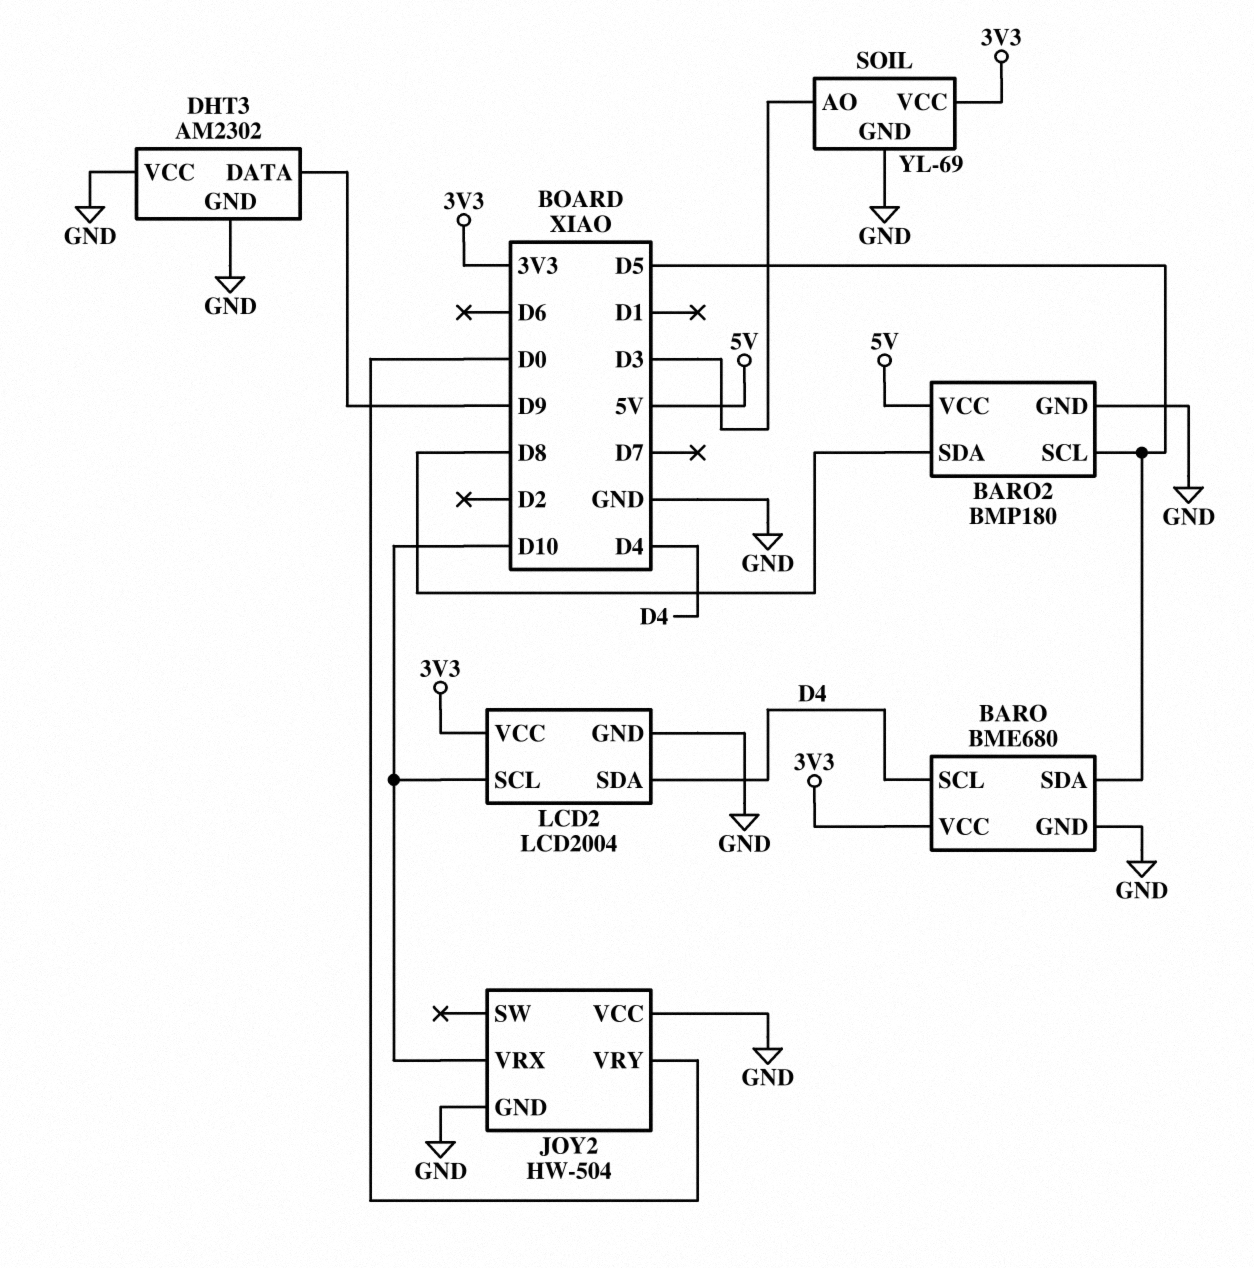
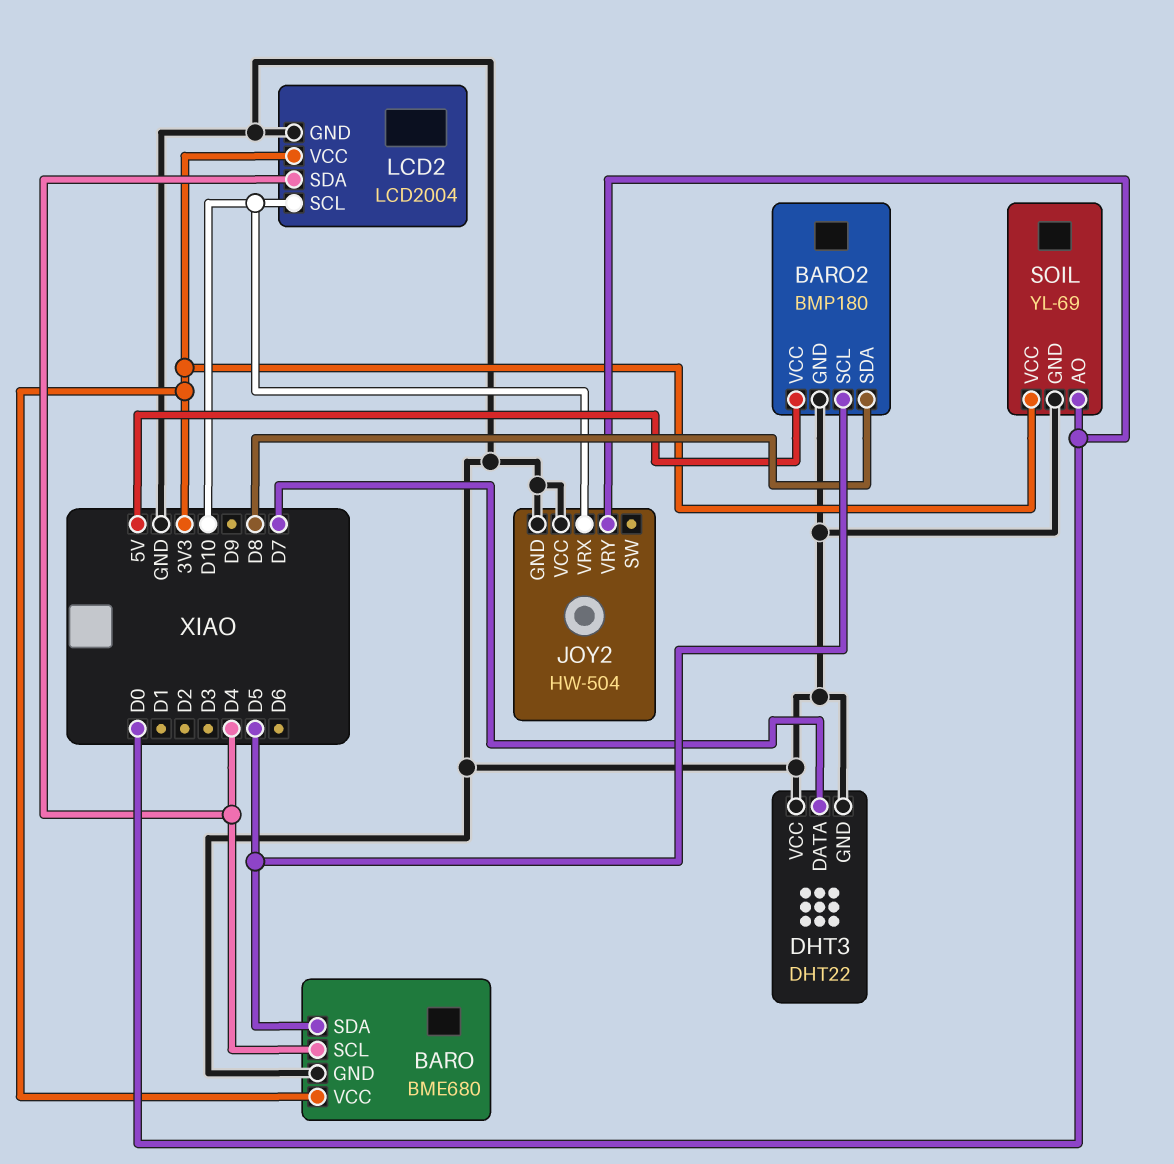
DHT3: AM2302 -> DHT22
DHT3 pin DATA: D9 -> D7
SOIL pin AO: D3 -> D0

